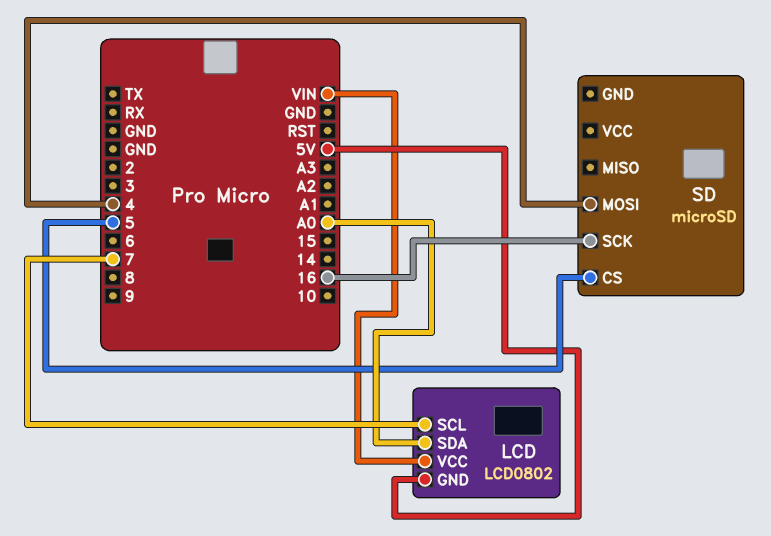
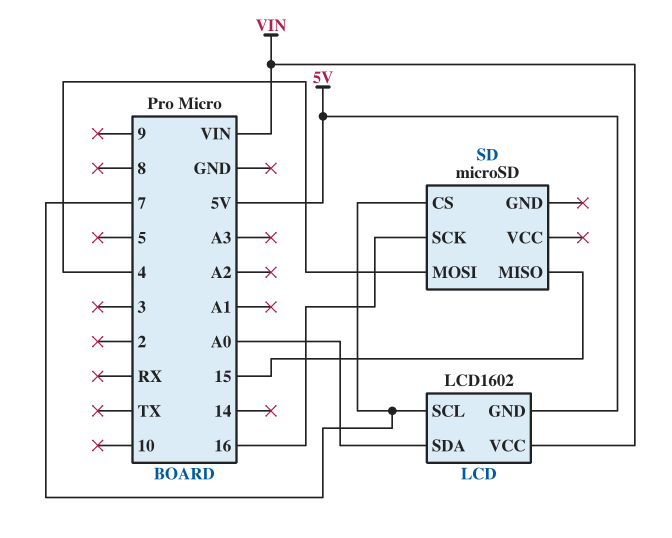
LCD: LCD0802 -> LCD1602
SD pin CS: 5 -> 7
SD pin MISO: none -> 15

